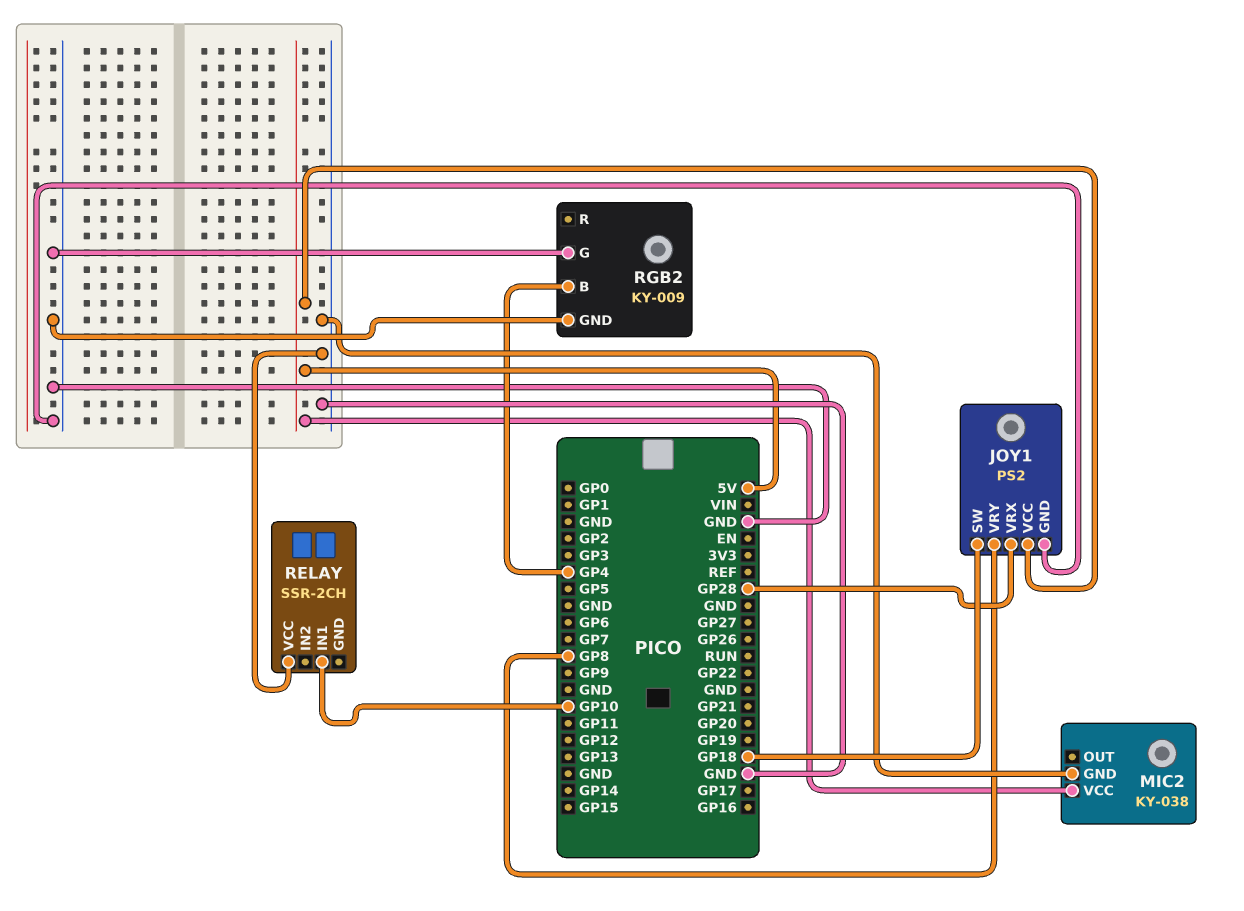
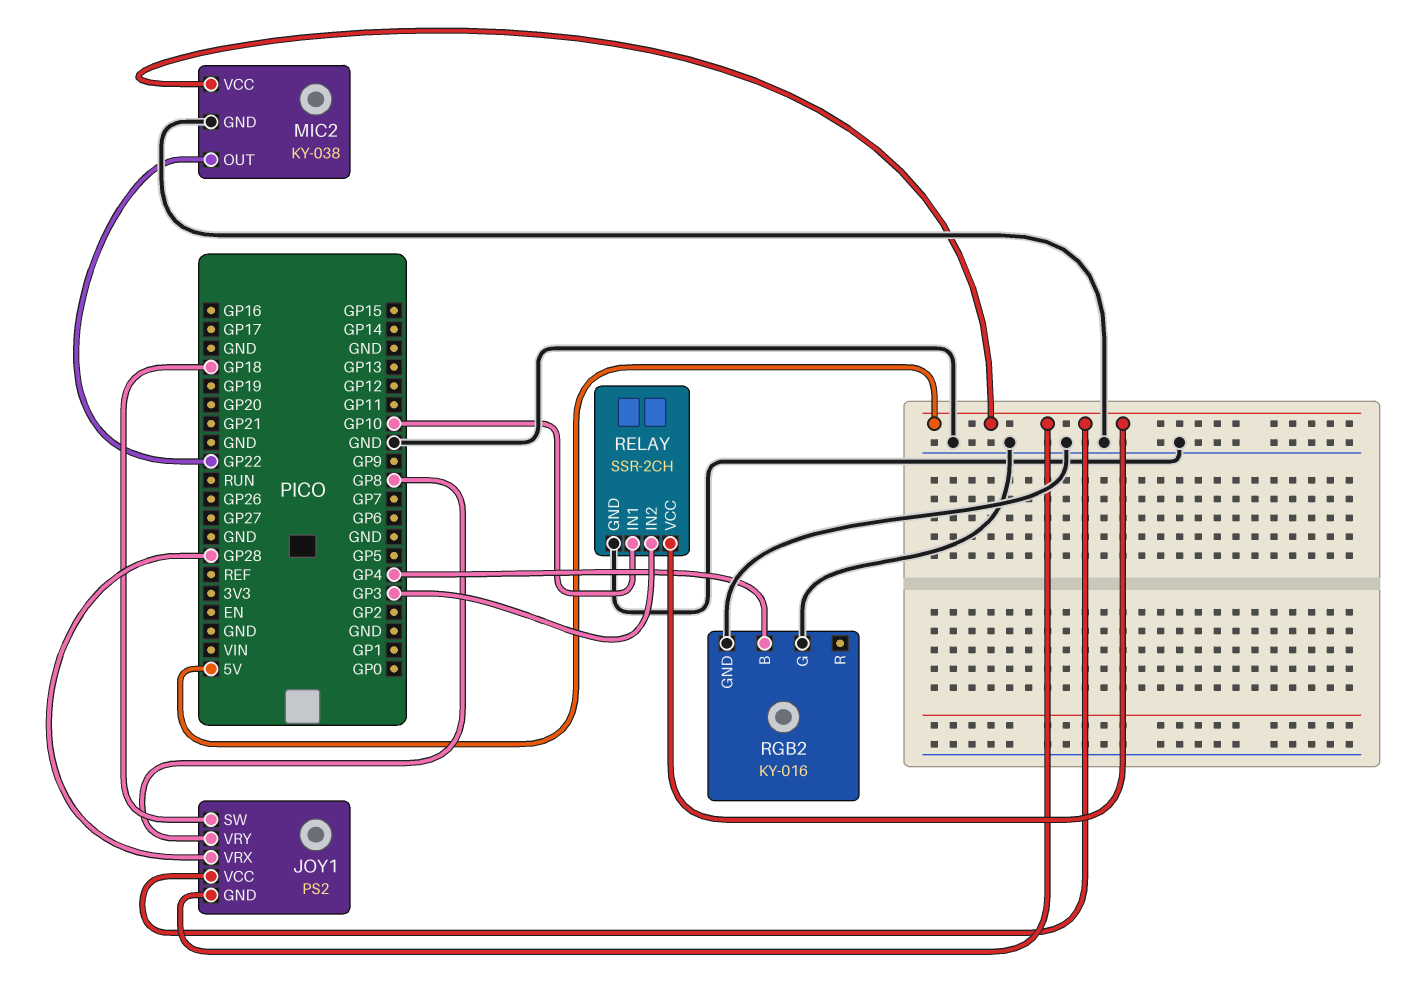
JOY1 pin GND: GND -> 5V
MIC2 pin OUT: none -> GP22
RELAY pin GND: none -> GND
RELAY pin IN2: none -> GP3
RELAY pin VCC: GND -> 5V
RGB2: KY-009 -> KY-016

